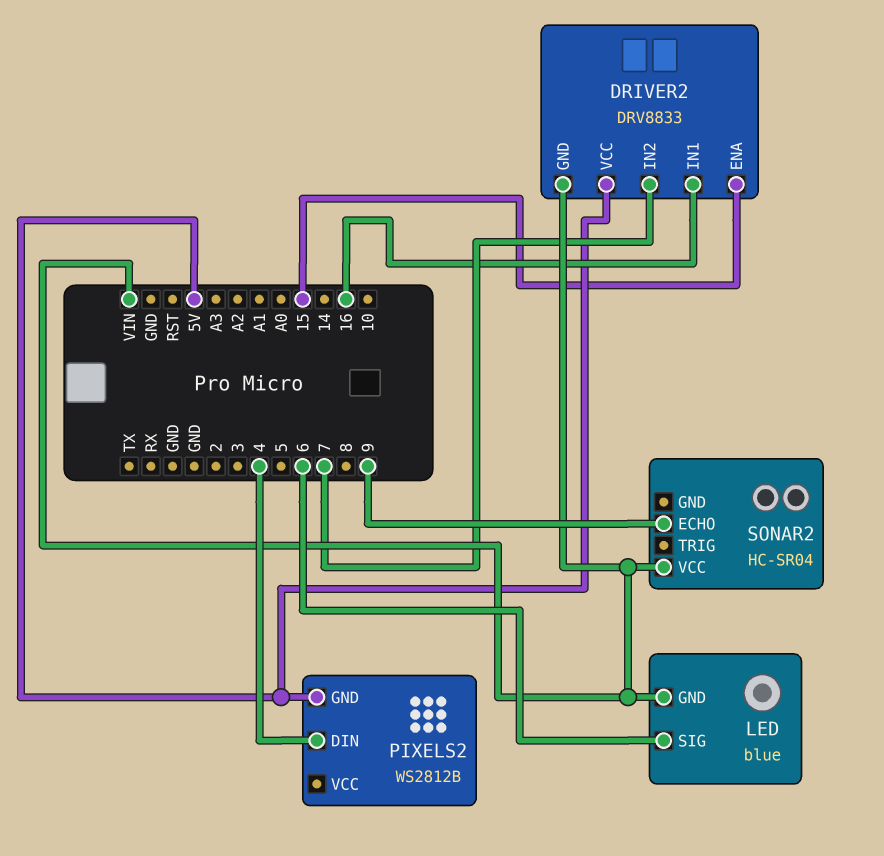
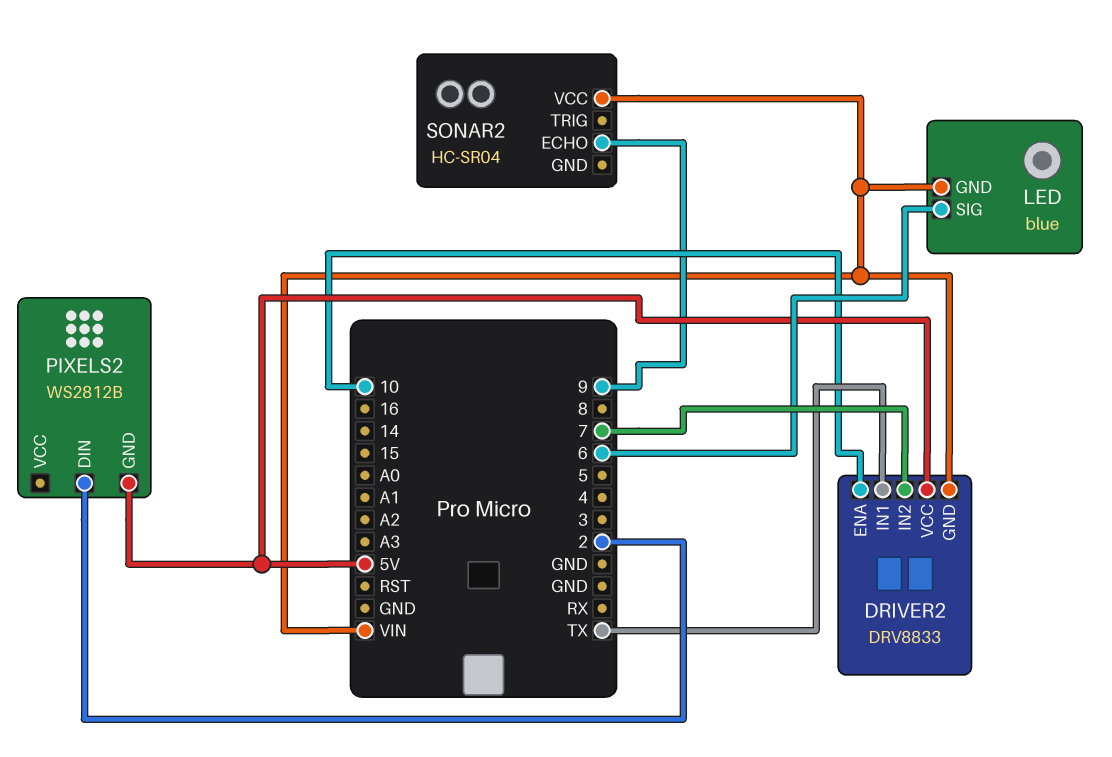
DRIVER2 pin ENA: 15 -> 10
DRIVER2 pin IN1: 16 -> TX
PIXELS2 pin DIN: 4 -> 2

